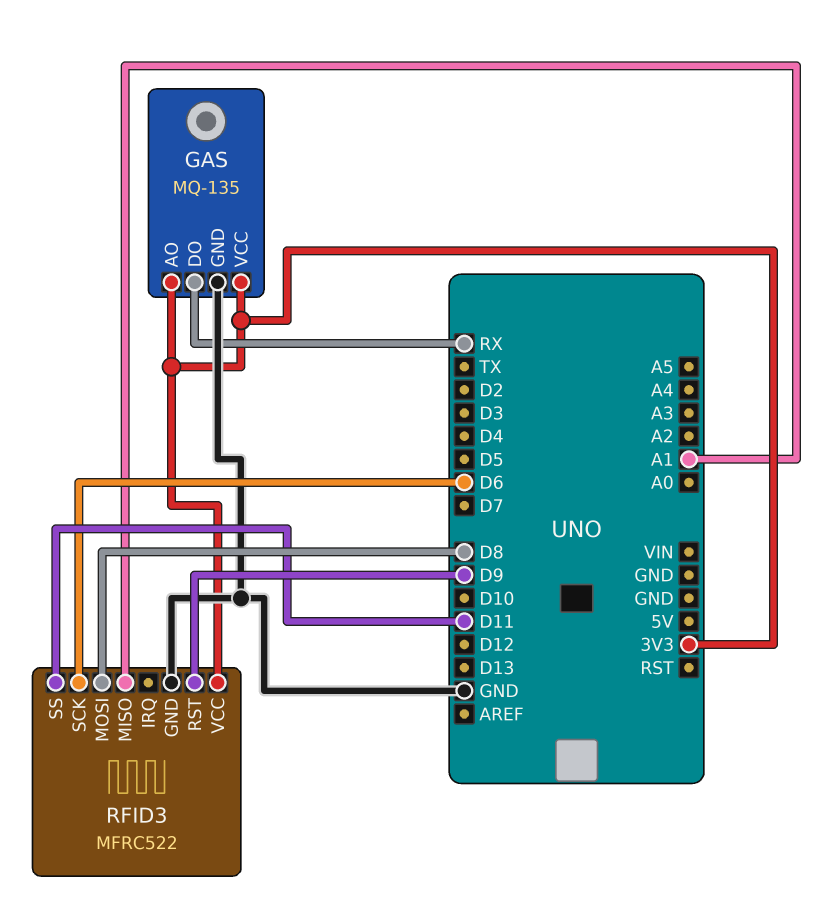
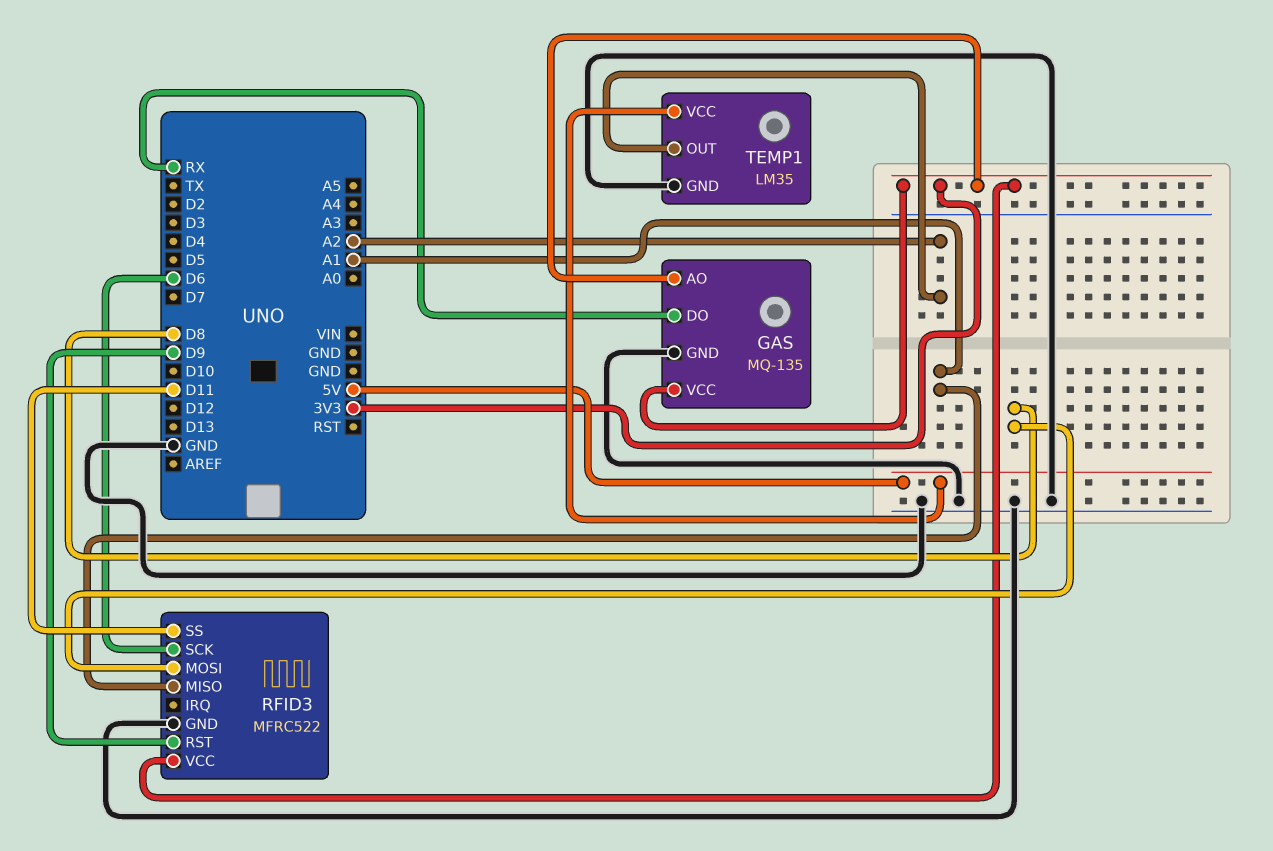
TEMP1: none -> LM35
TEMP1 pin GND: none -> GND
TEMP1 pin OUT: none -> A2
TEMP1 pin VCC: none -> 5V

